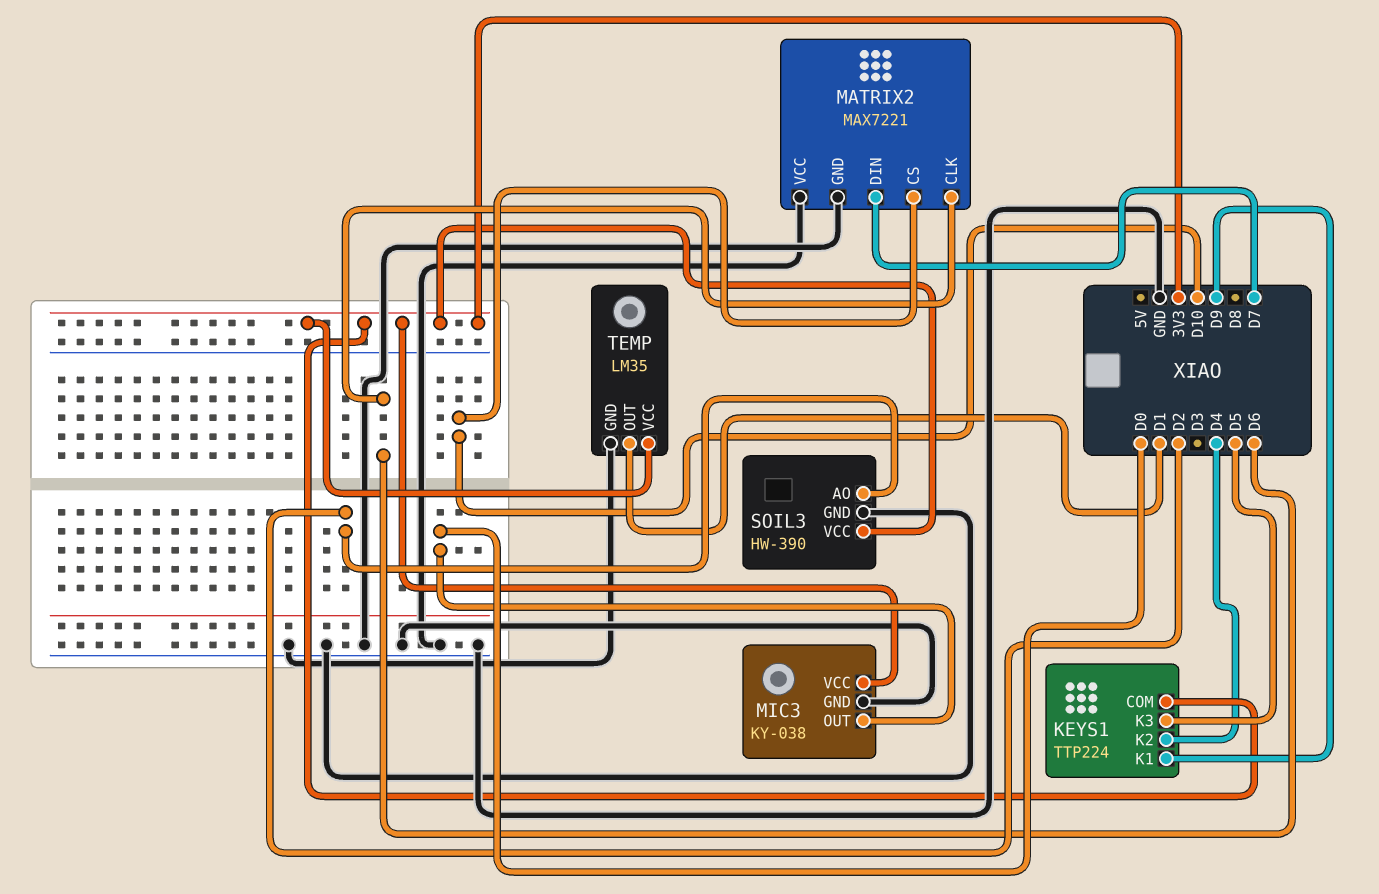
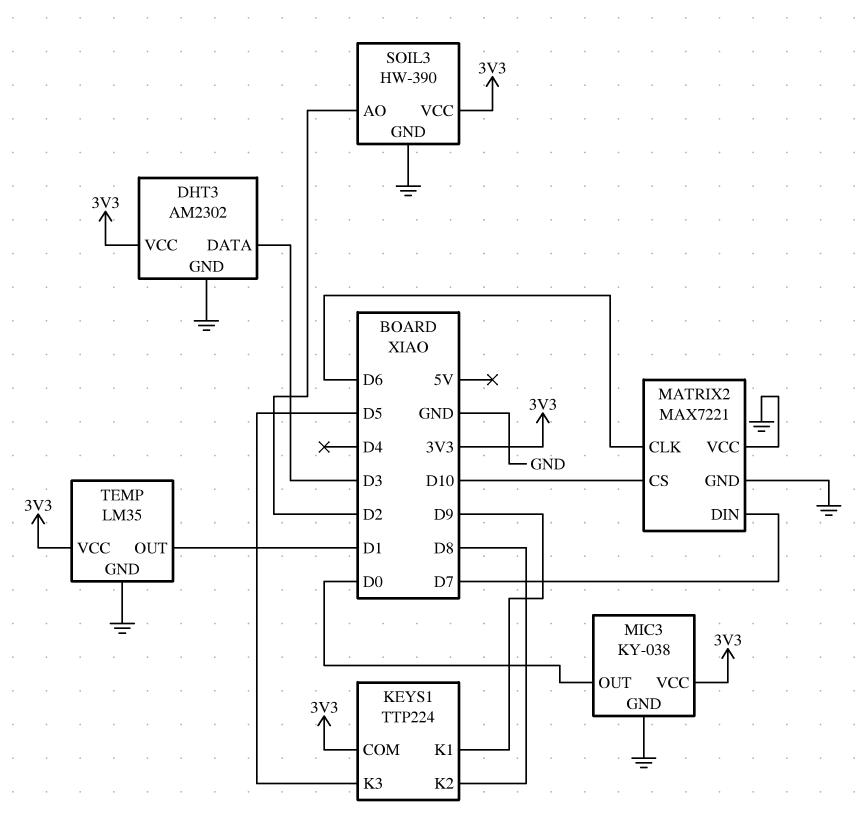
DHT3: none -> AM2302
DHT3 pin DATA: none -> D3
DHT3 pin GND: none -> GND
DHT3 pin VCC: none -> 3V3
KEYS1 pin K2: D4 -> D8

